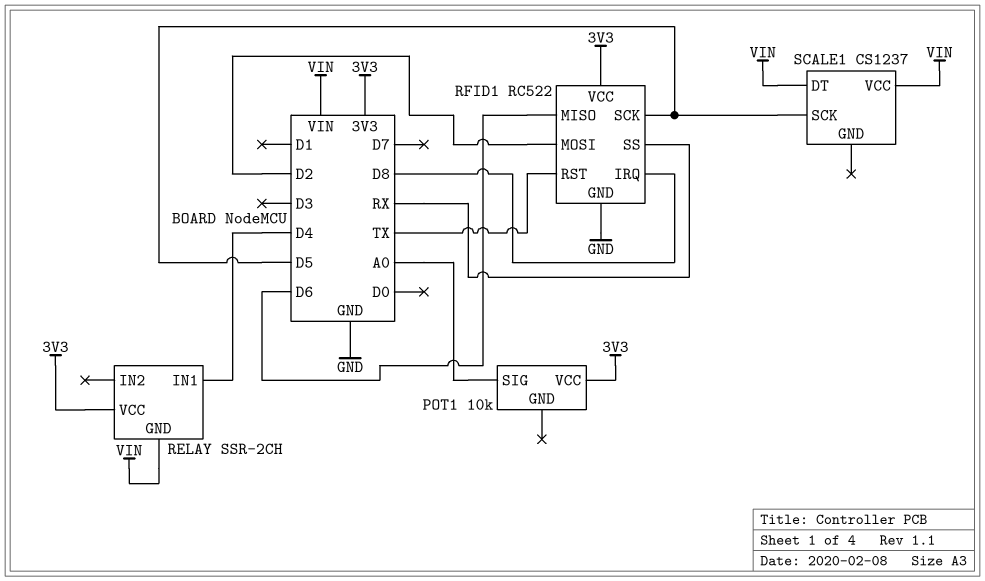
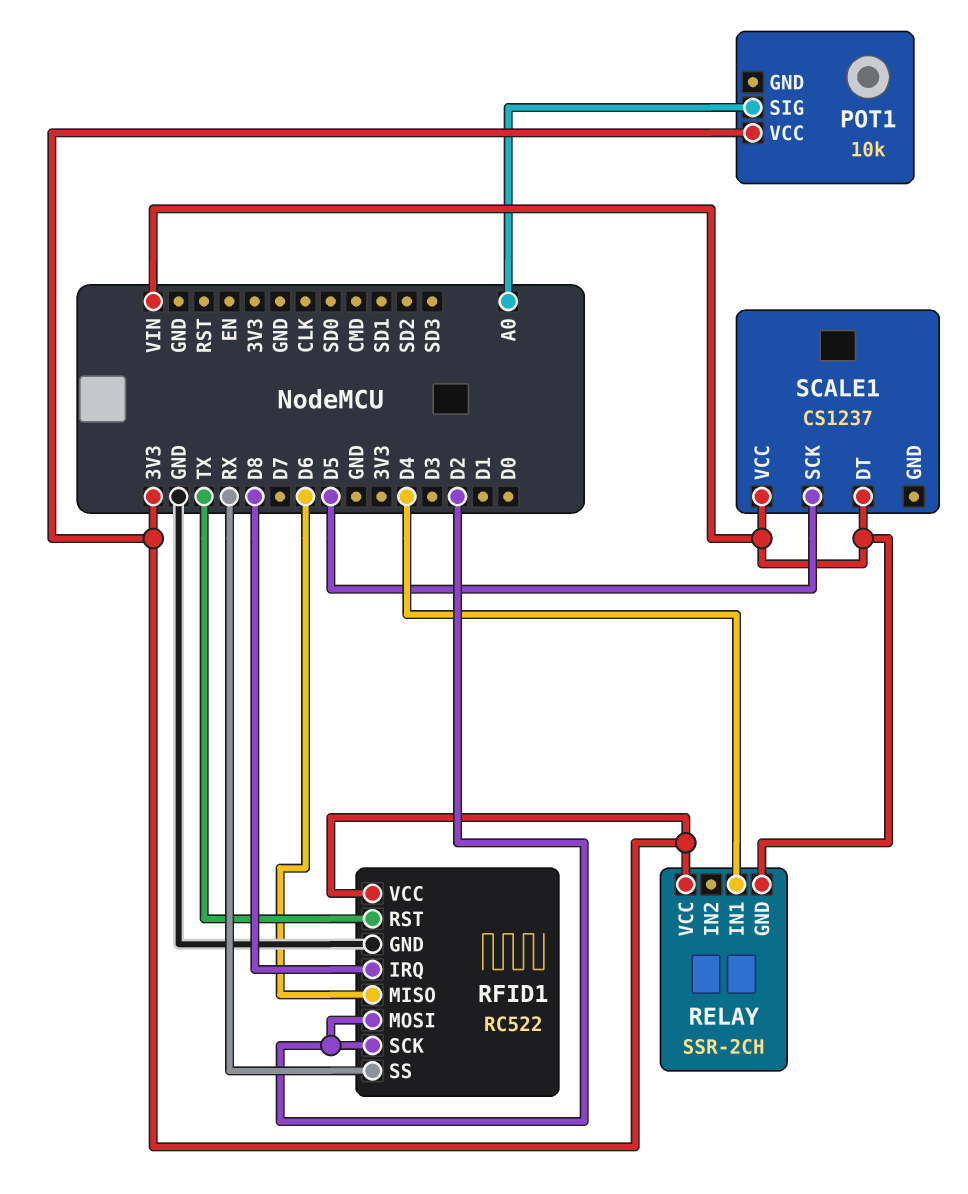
RFID1 pin SCK: D5 -> D2

